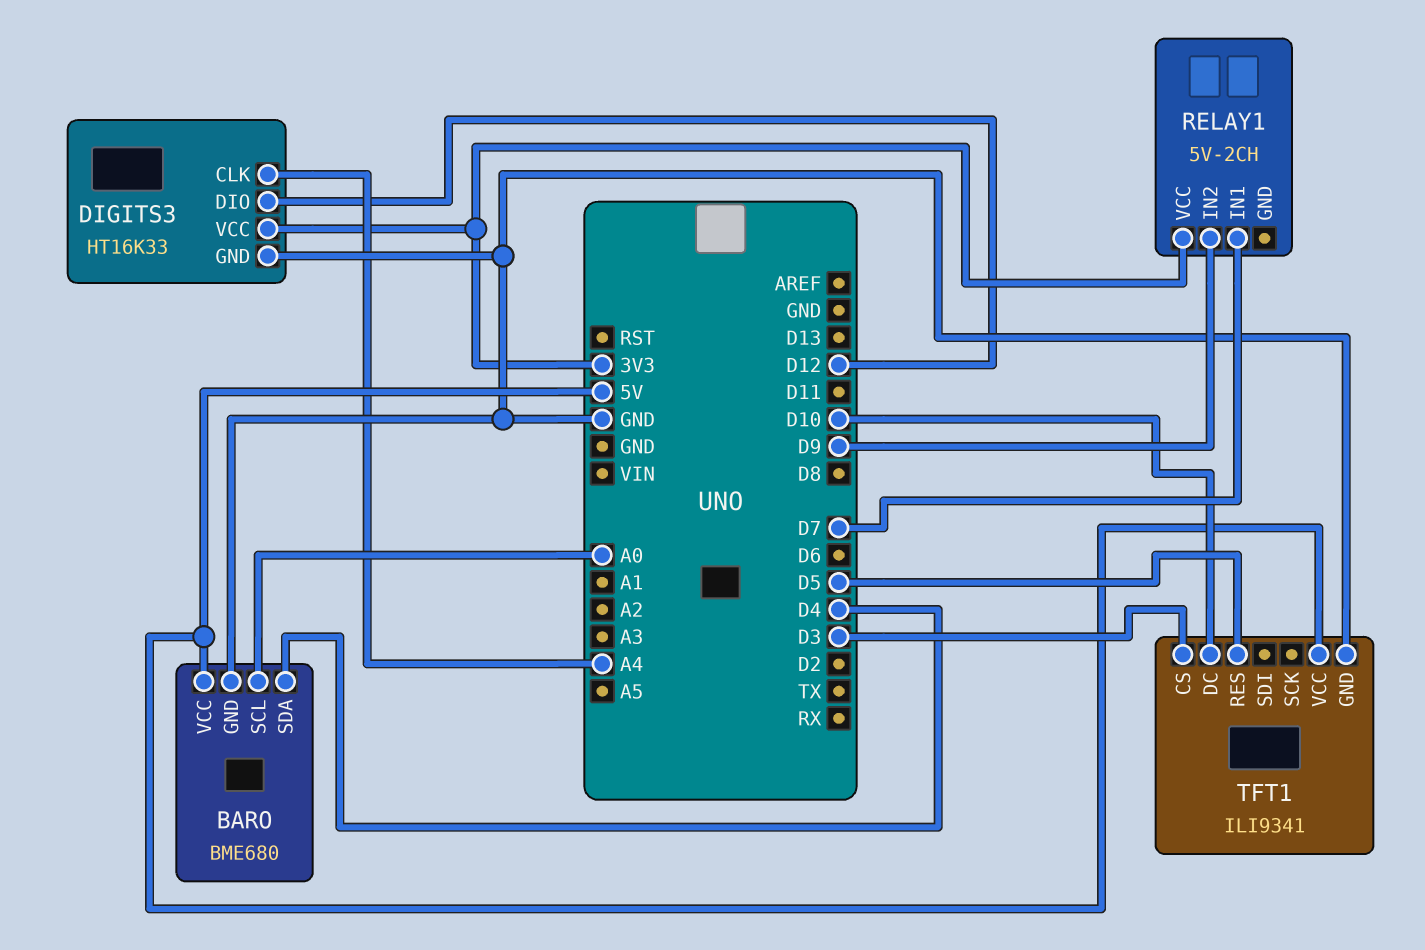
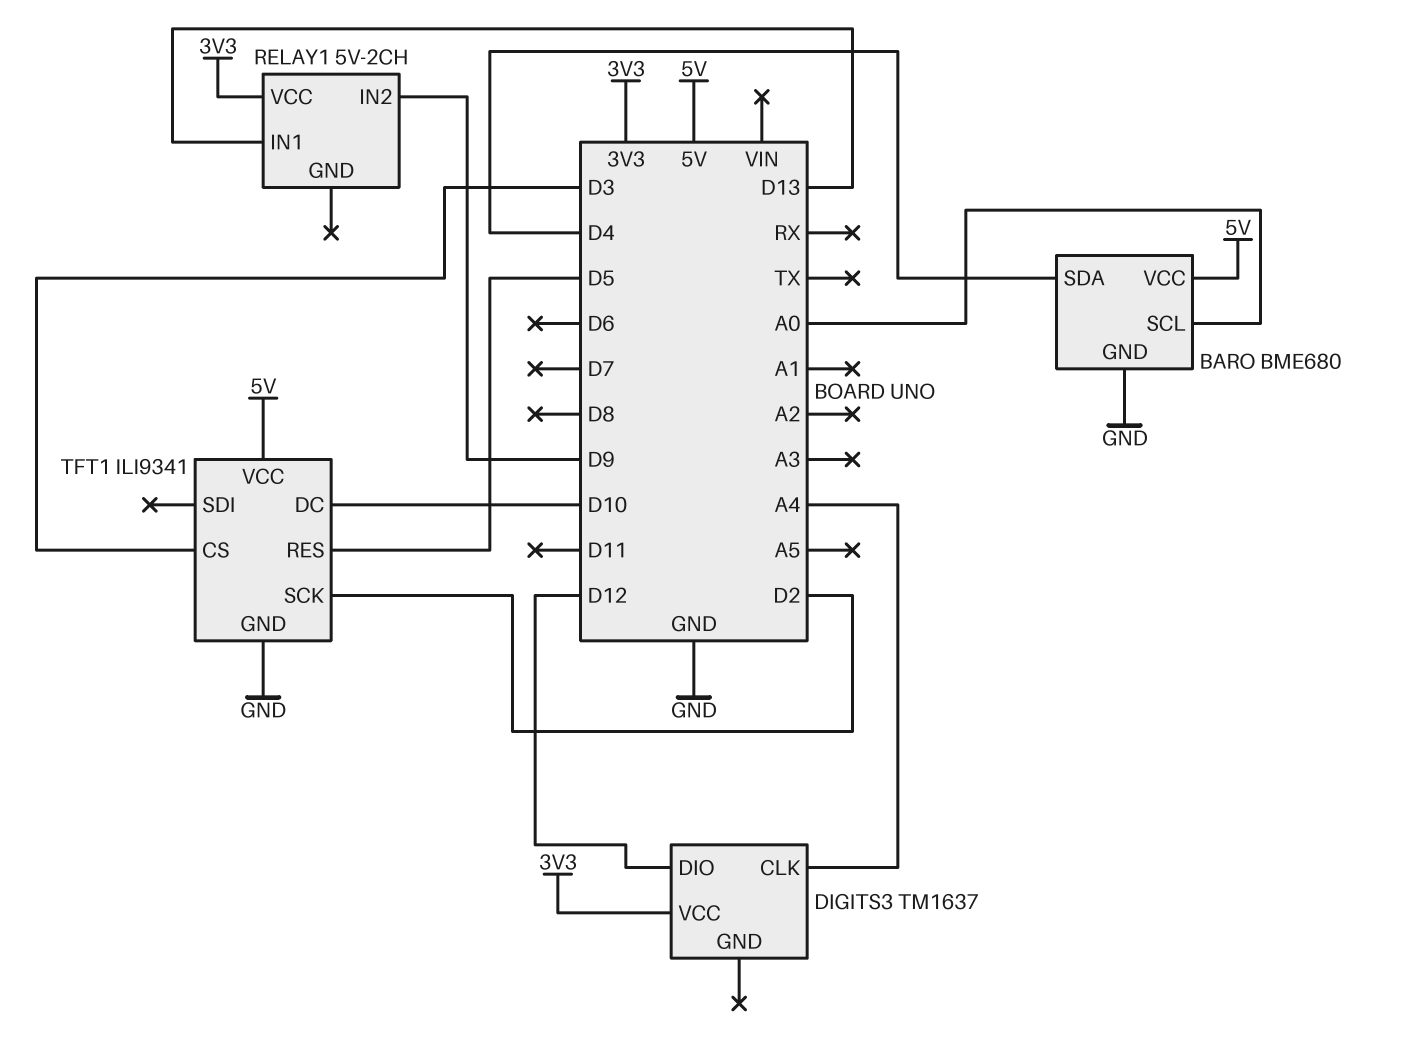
DIGITS3: HT16K33 -> TM1637
DIGITS3 pin GND: GND -> none
RELAY1 pin IN1: D7 -> D13
TFT1 pin SCK: none -> D2

